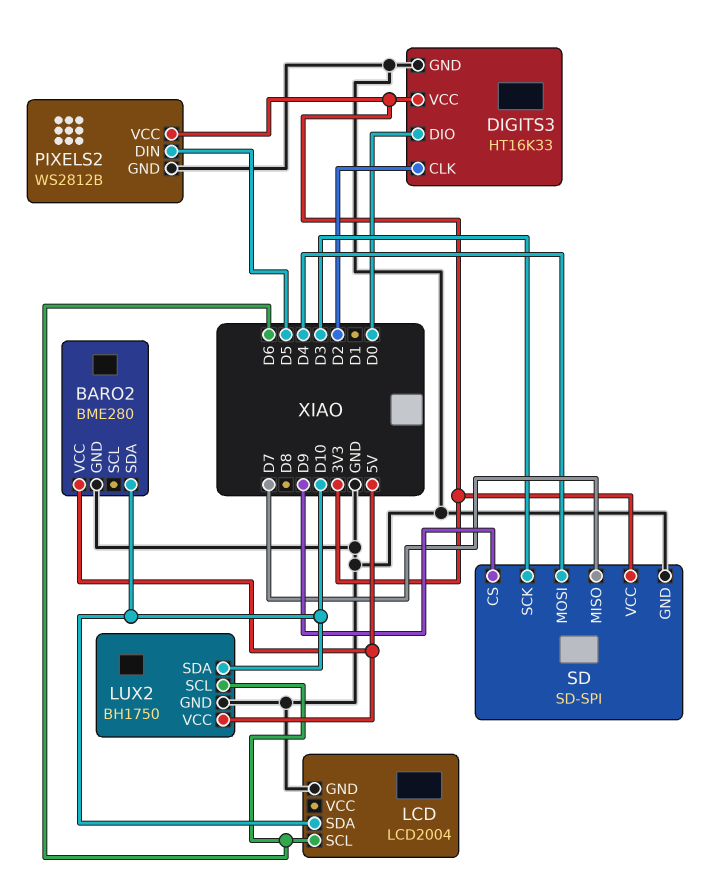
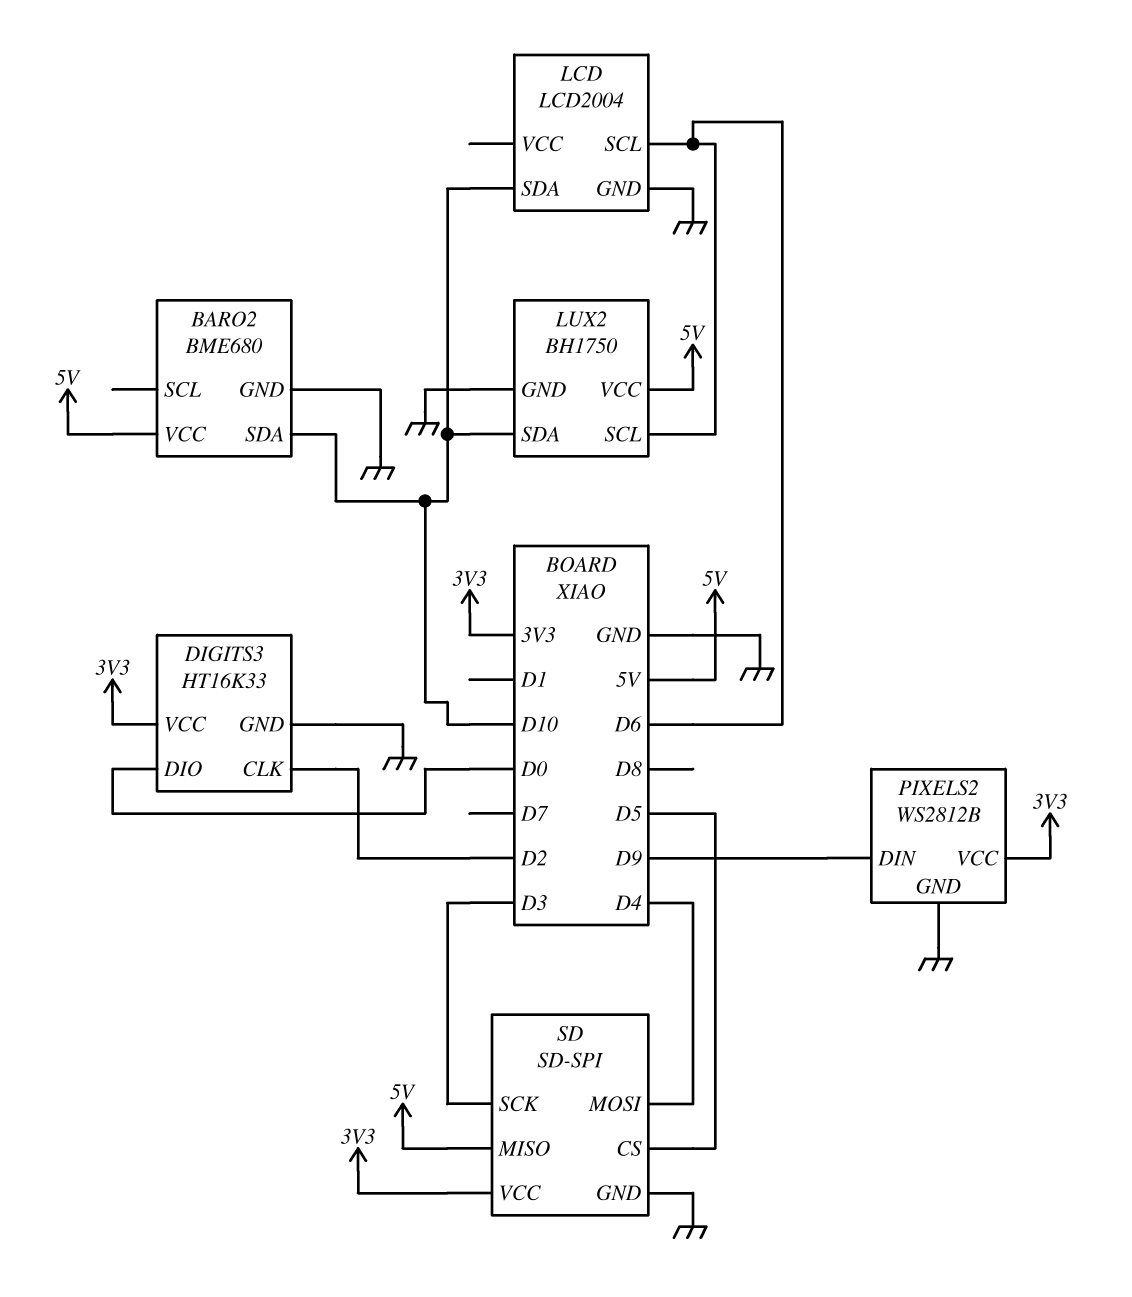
BARO2: BME280 -> BME680
PIXELS2 pin DIN: D5 -> D9
SD pin CS: D9 -> D5
SD pin MISO: D7 -> 5V

